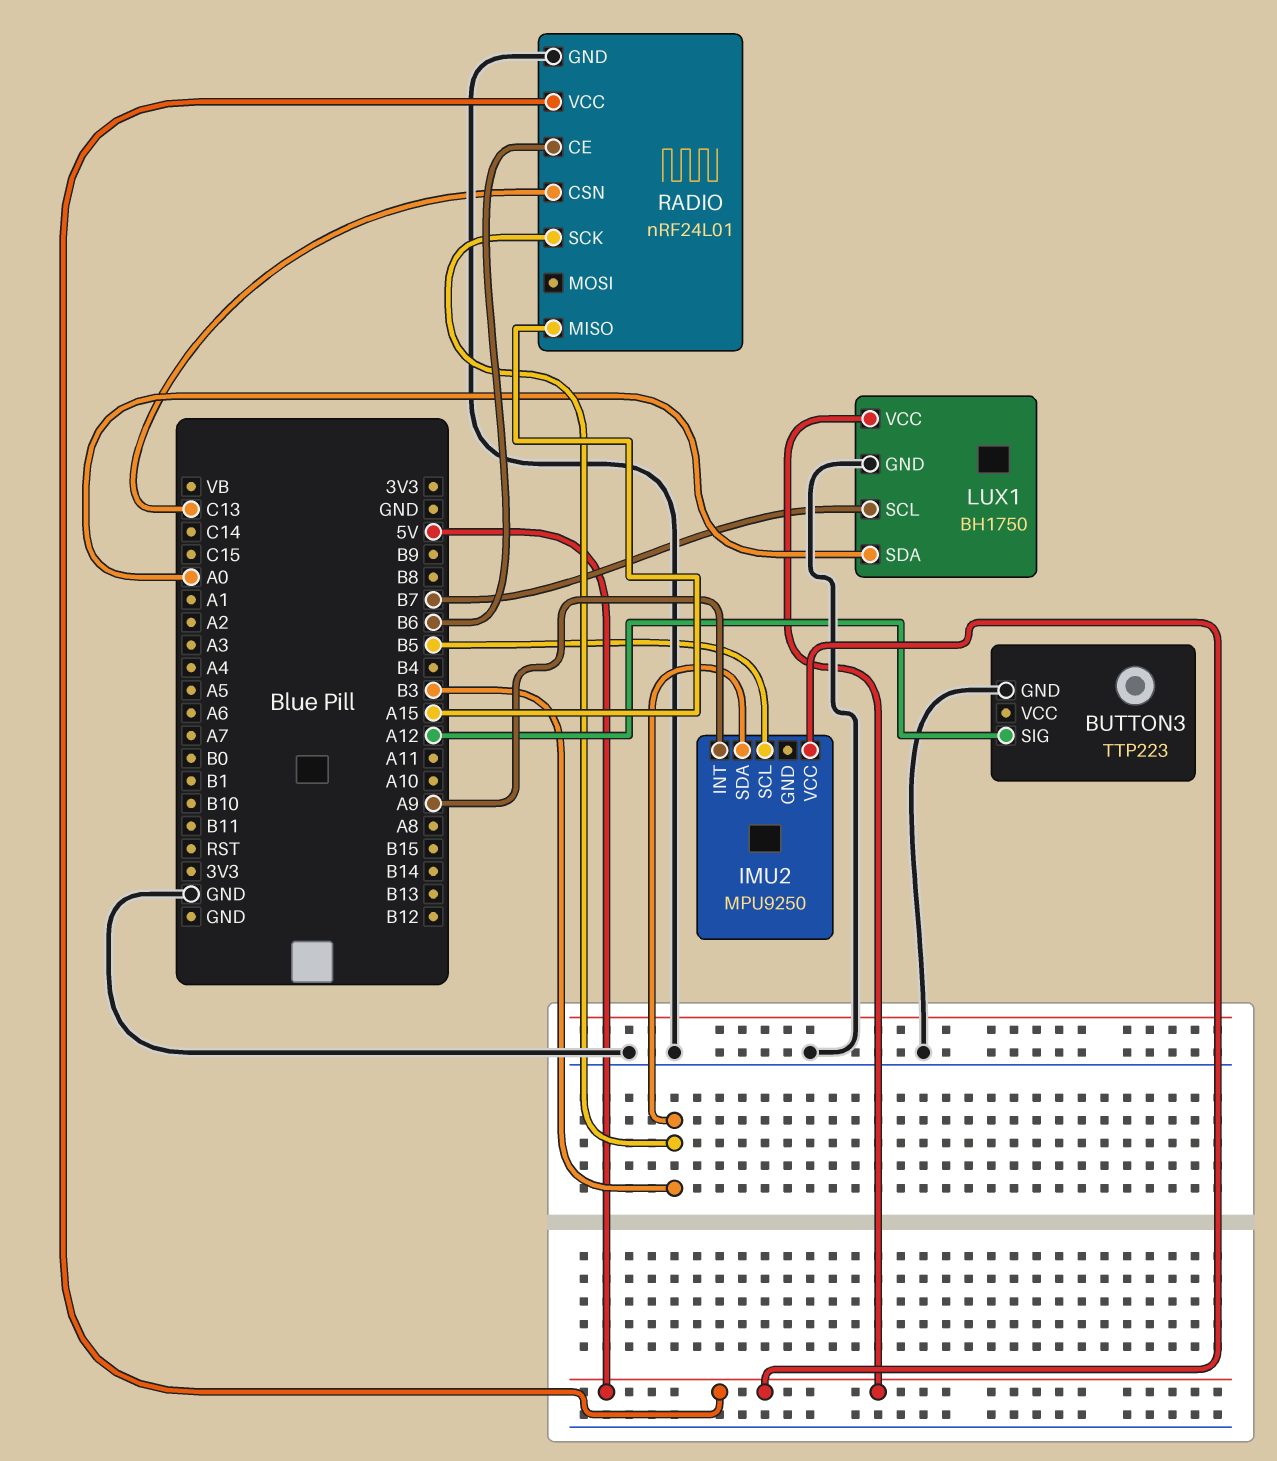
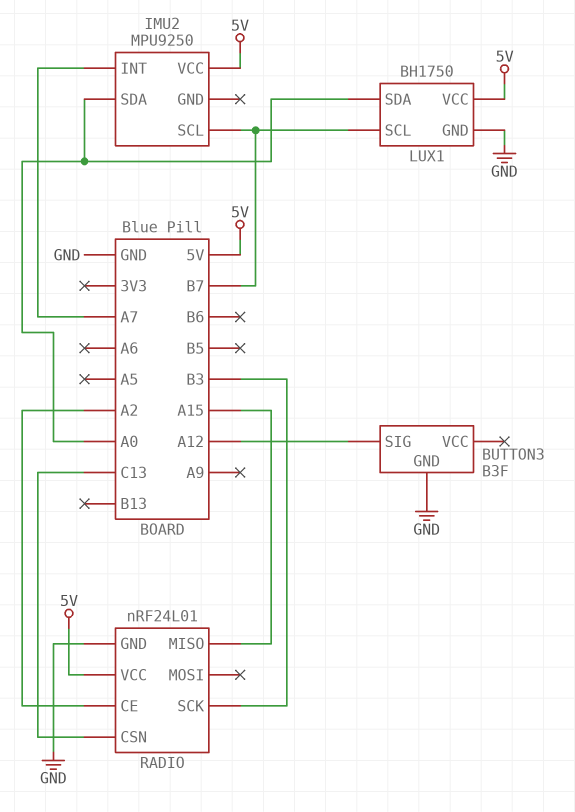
BUTTON3: TTP223 -> B3F
IMU2 pin INT: A9 -> A7
IMU2 pin SCL: B5 -> B7
IMU2 pin SDA: B3 -> A0
RADIO pin CE: B6 -> A2

